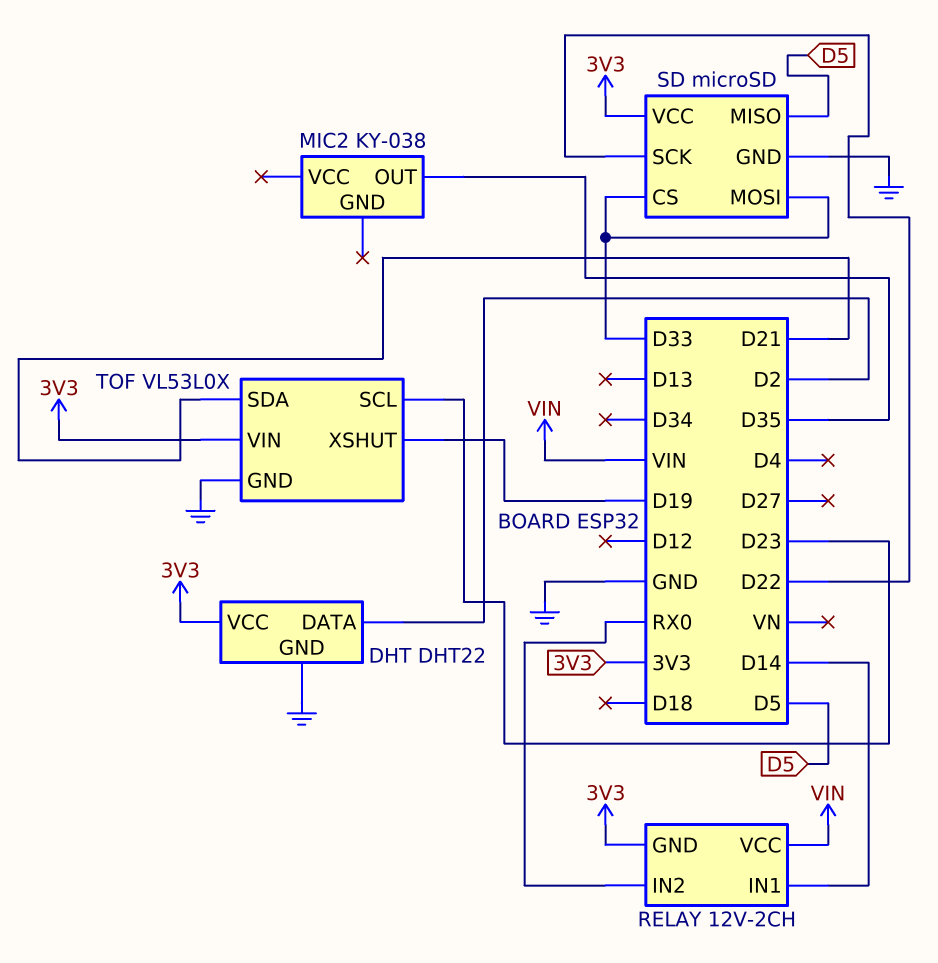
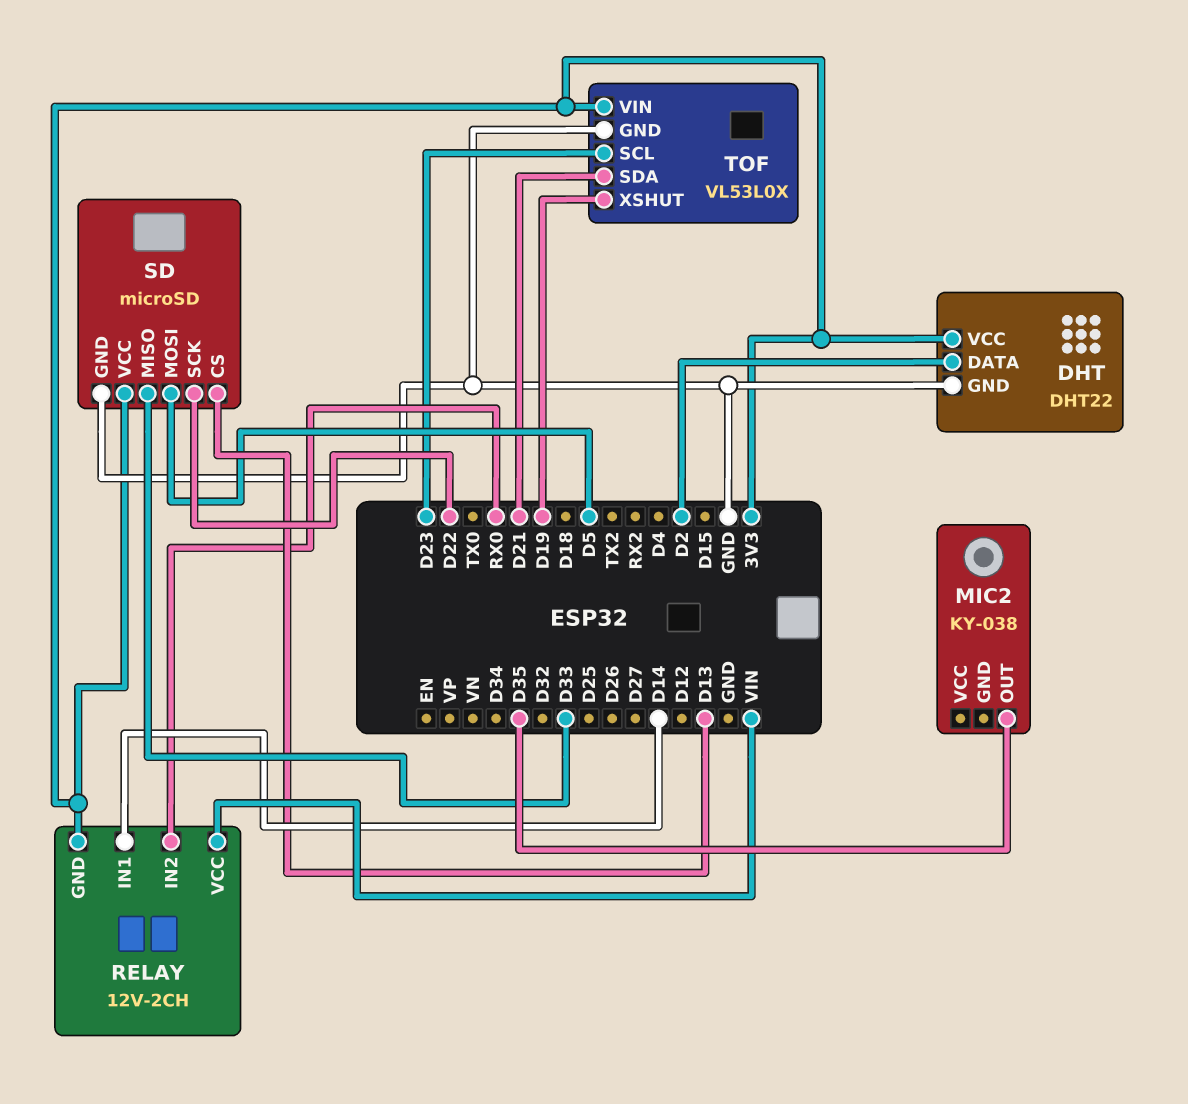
SD pin CS: D33 -> D13
SD pin MISO: D5 -> D33
SD pin MOSI: D33 -> D5

